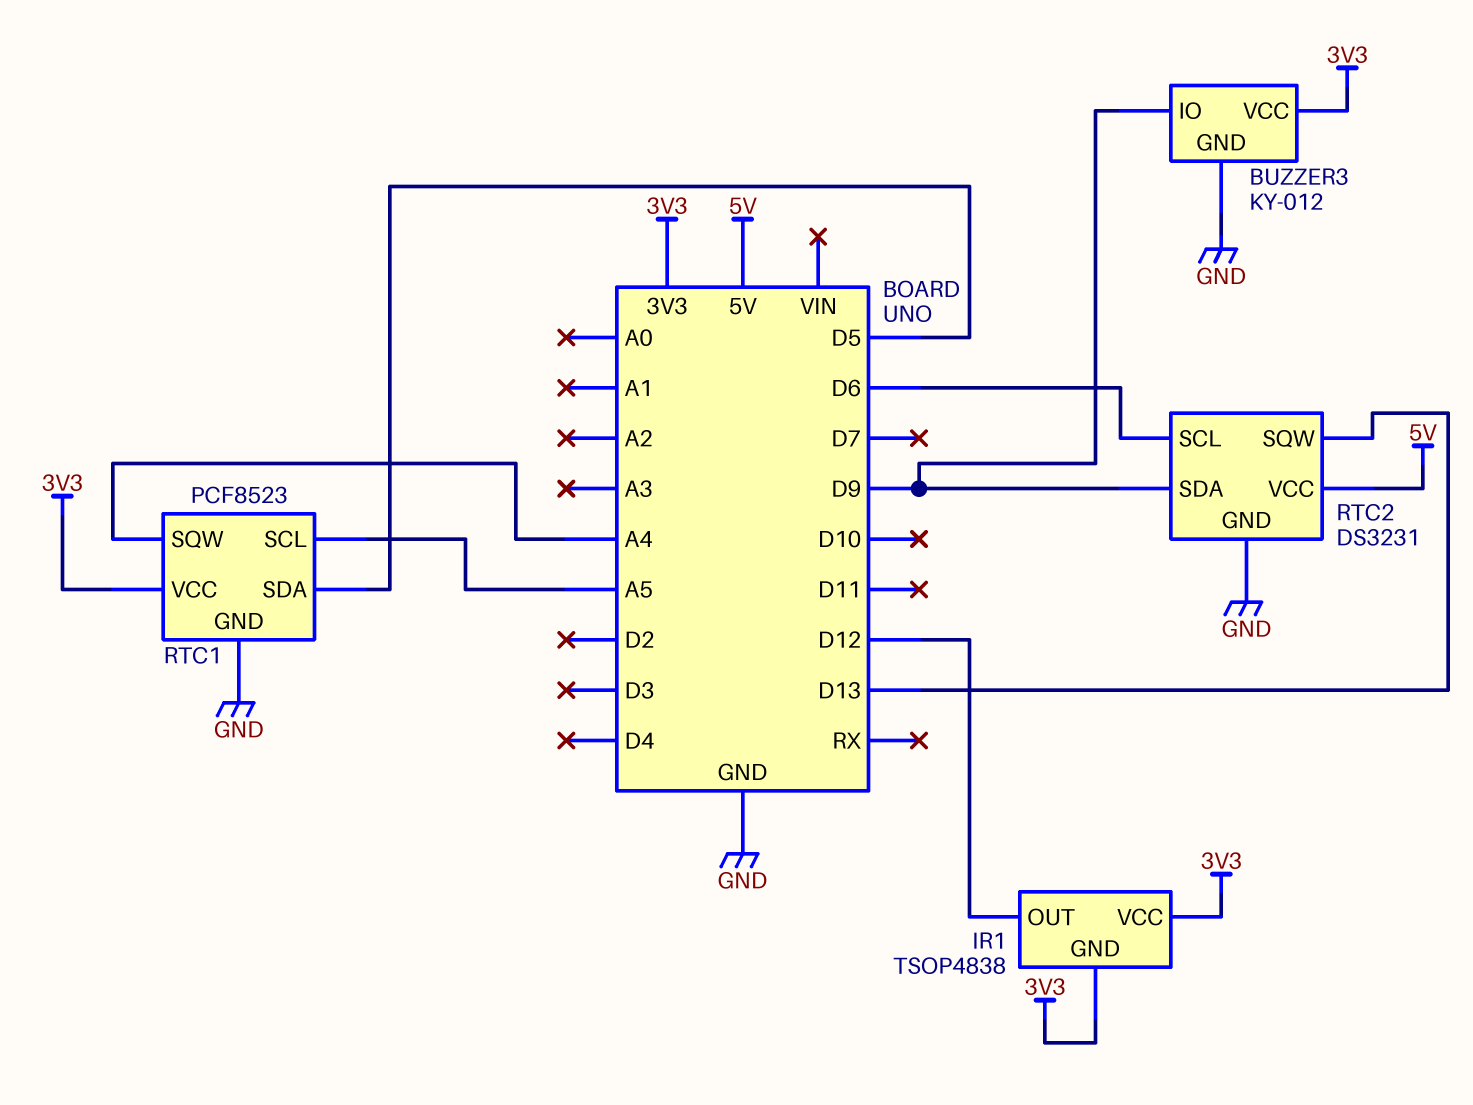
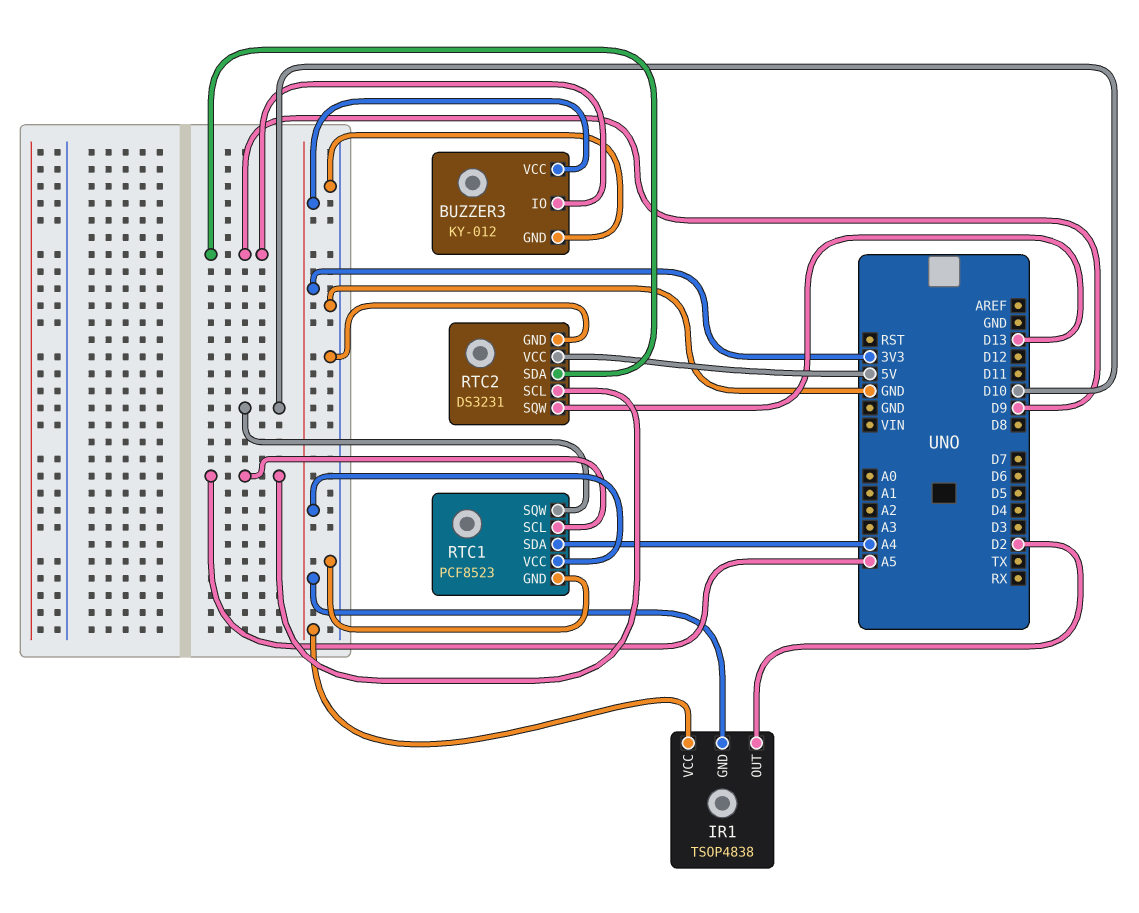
IR1 pin OUT: D12 -> D2
RTC1 pin SDA: D5 -> A4
RTC1 pin SQW: A4 -> D10
RTC2 pin SCL: D6 -> A5

